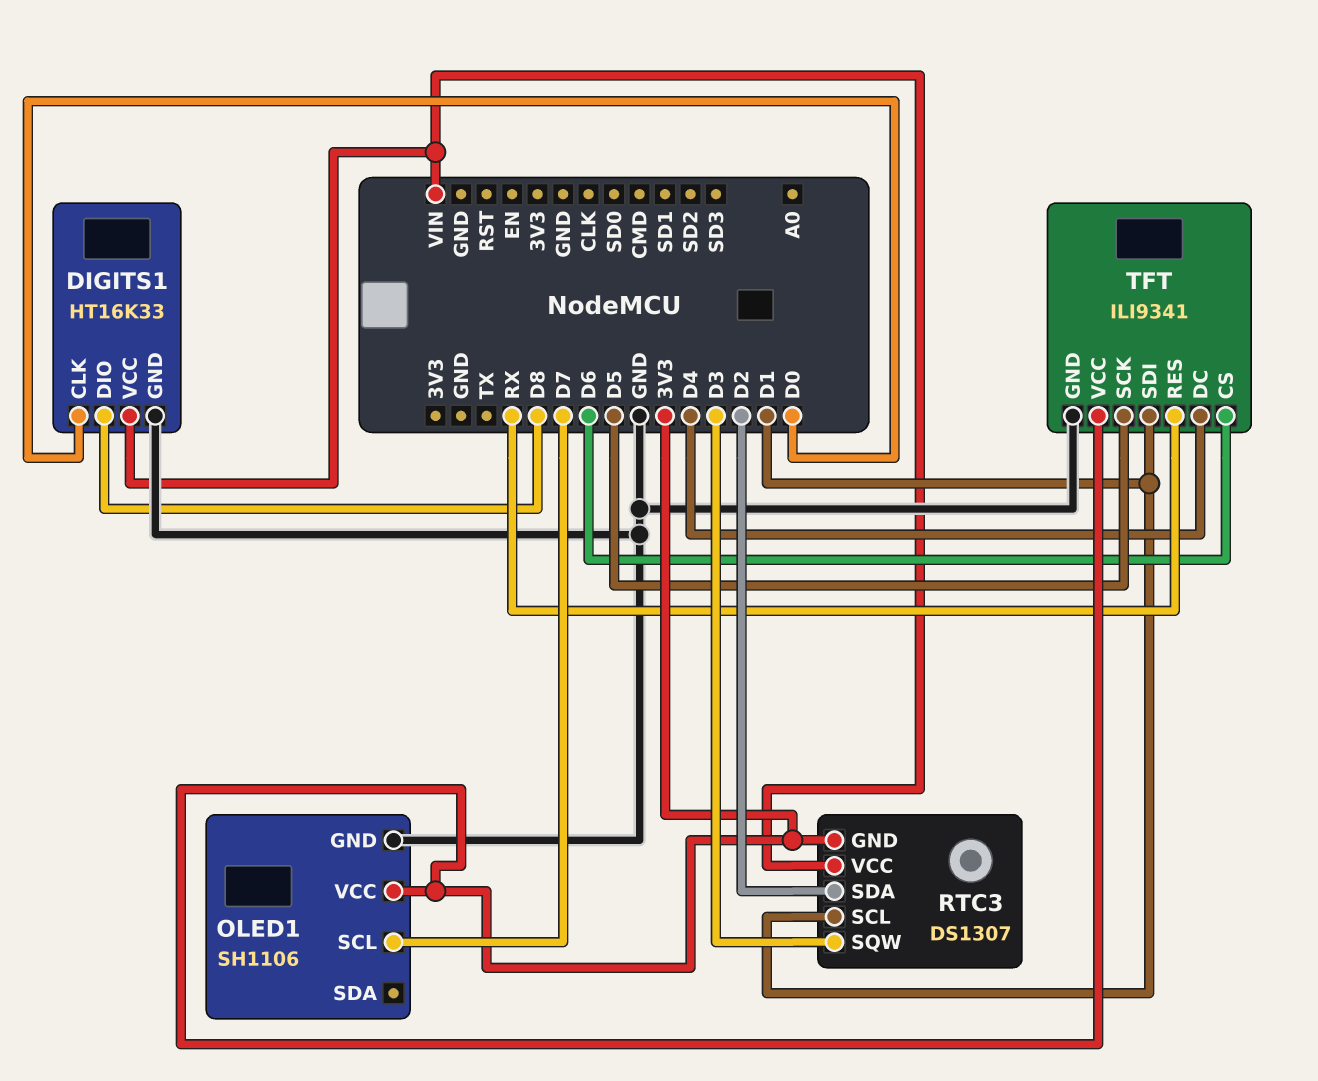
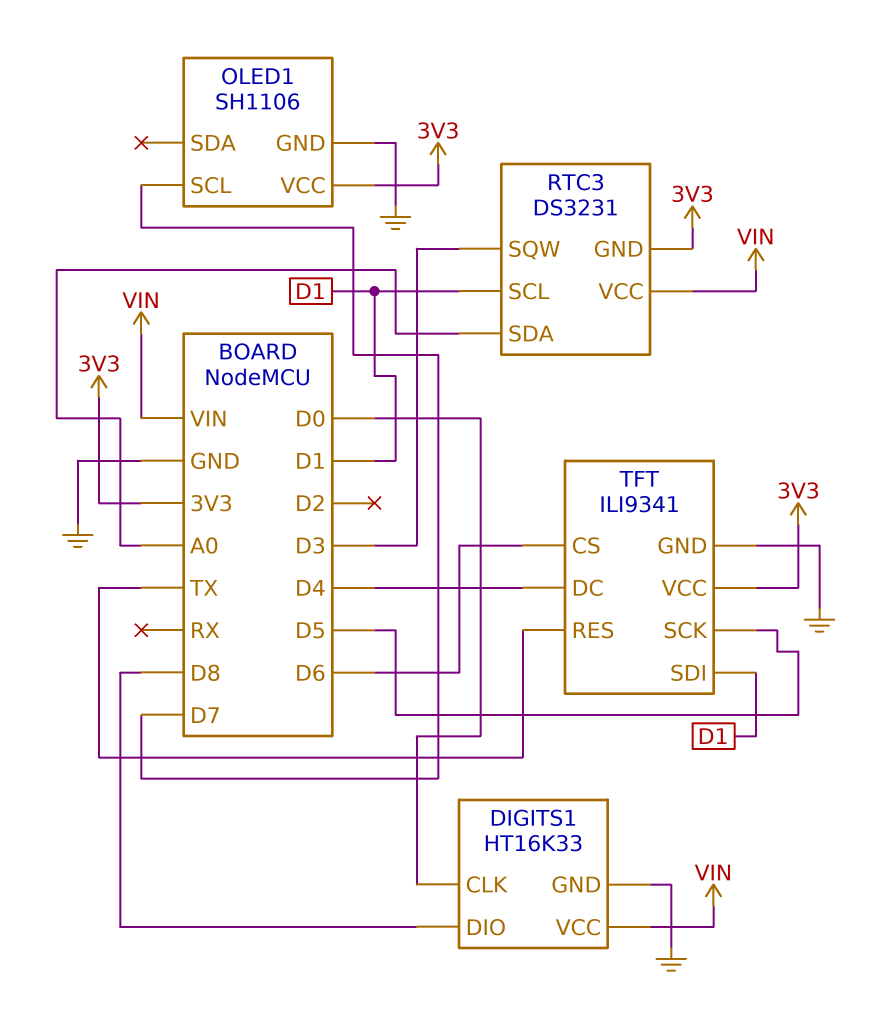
RTC3: DS1307 -> DS3231
RTC3 pin SDA: D2 -> A0
TFT pin RES: RX -> TX

